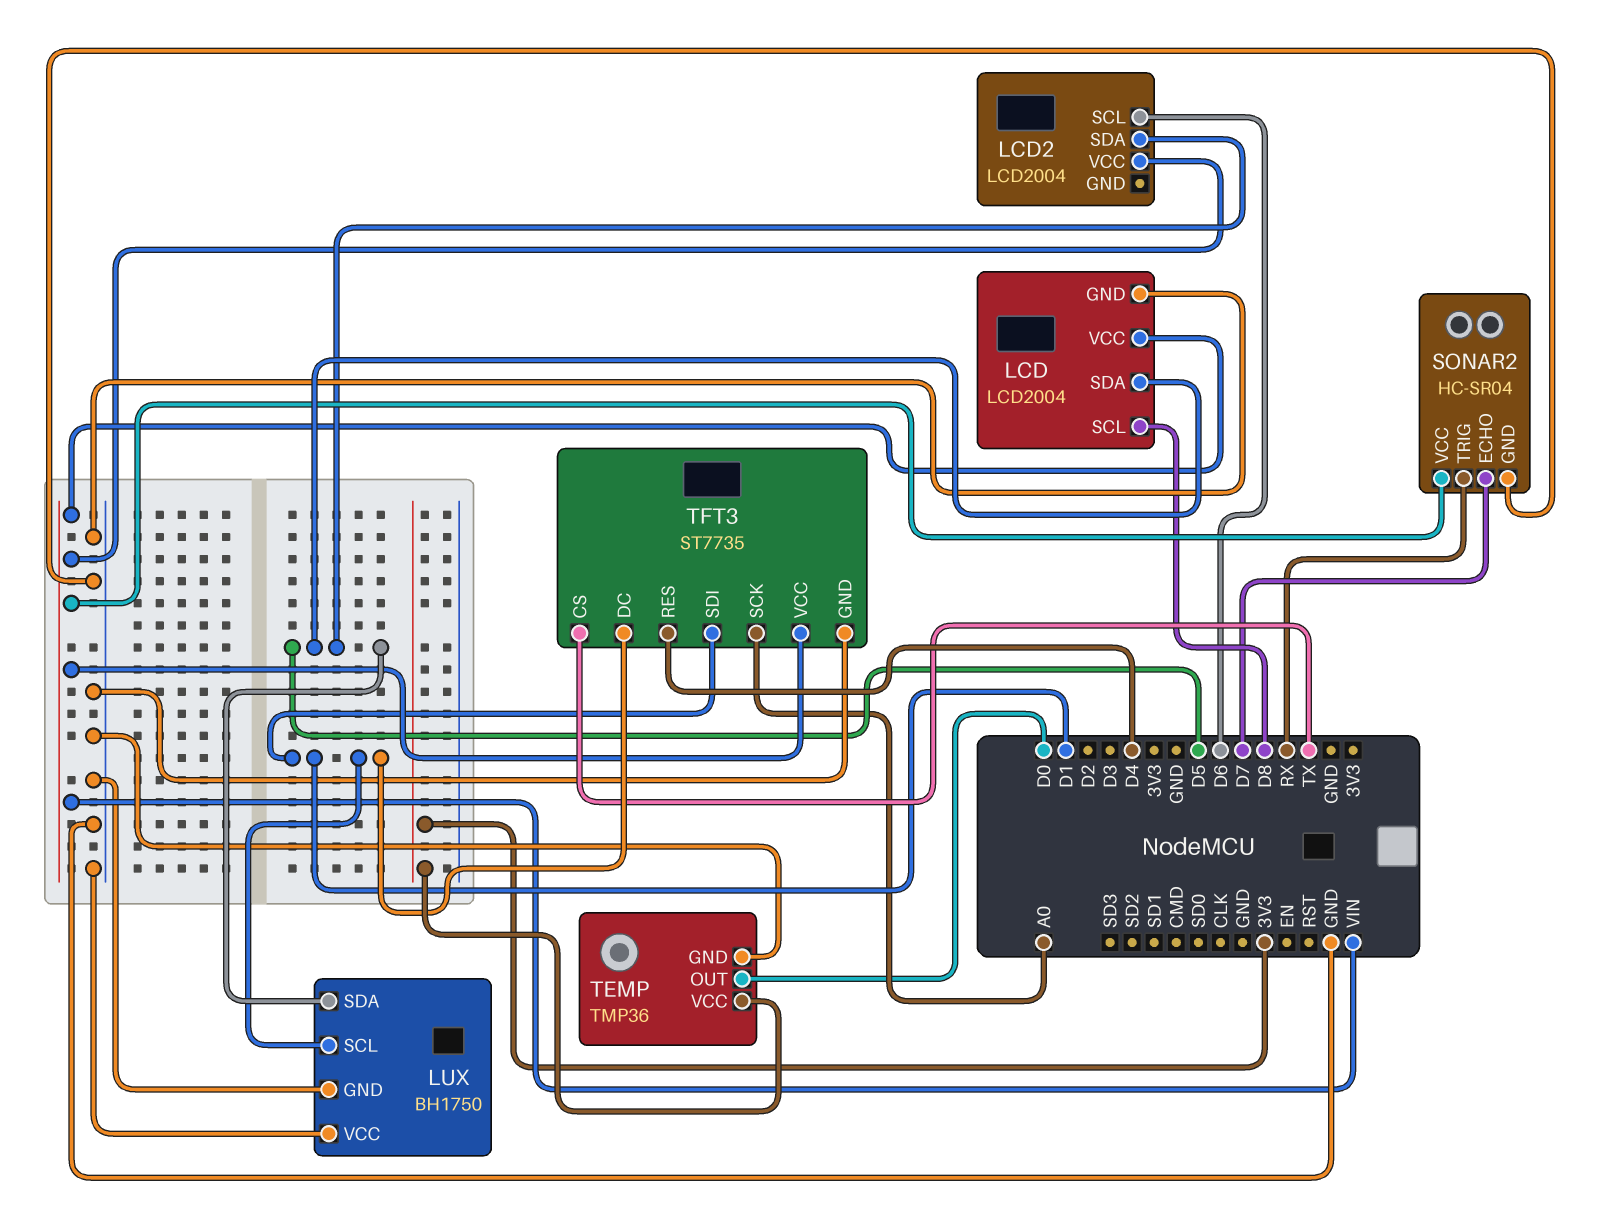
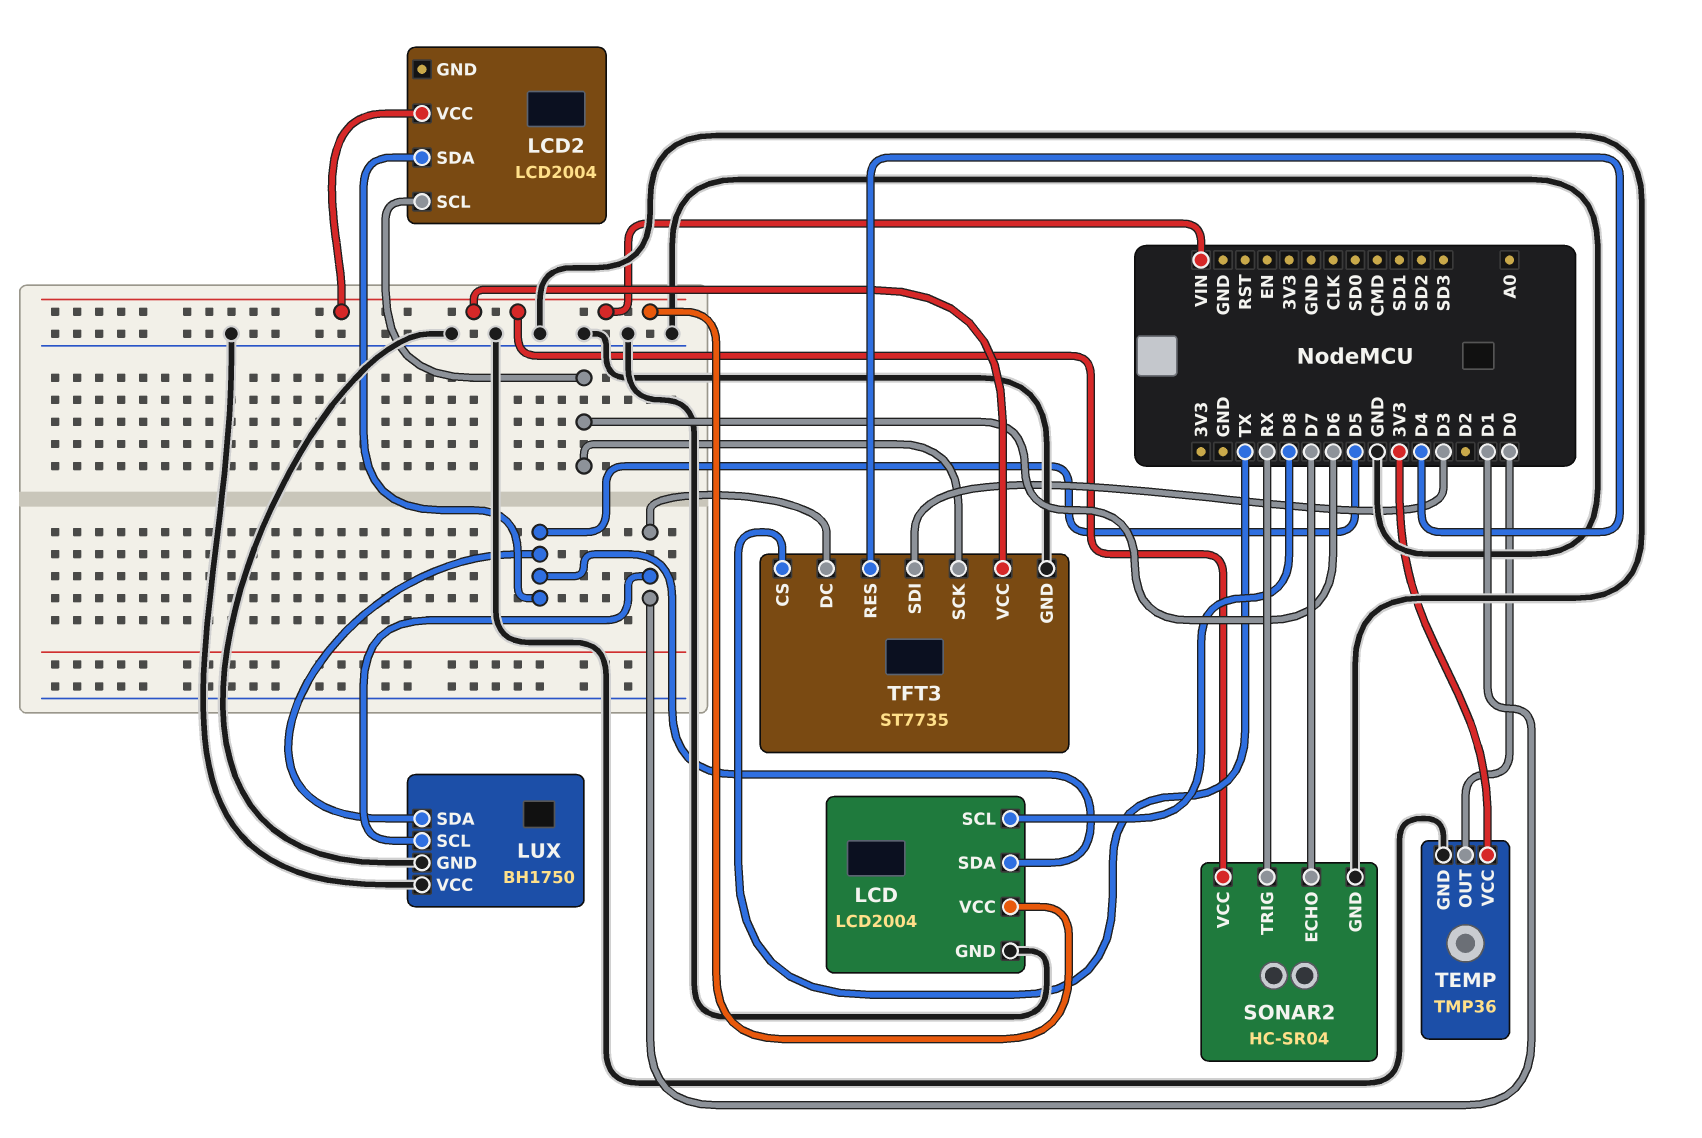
TFT3 pin SCK: A0 -> D6
TFT3 pin SDI: D1 -> D3

